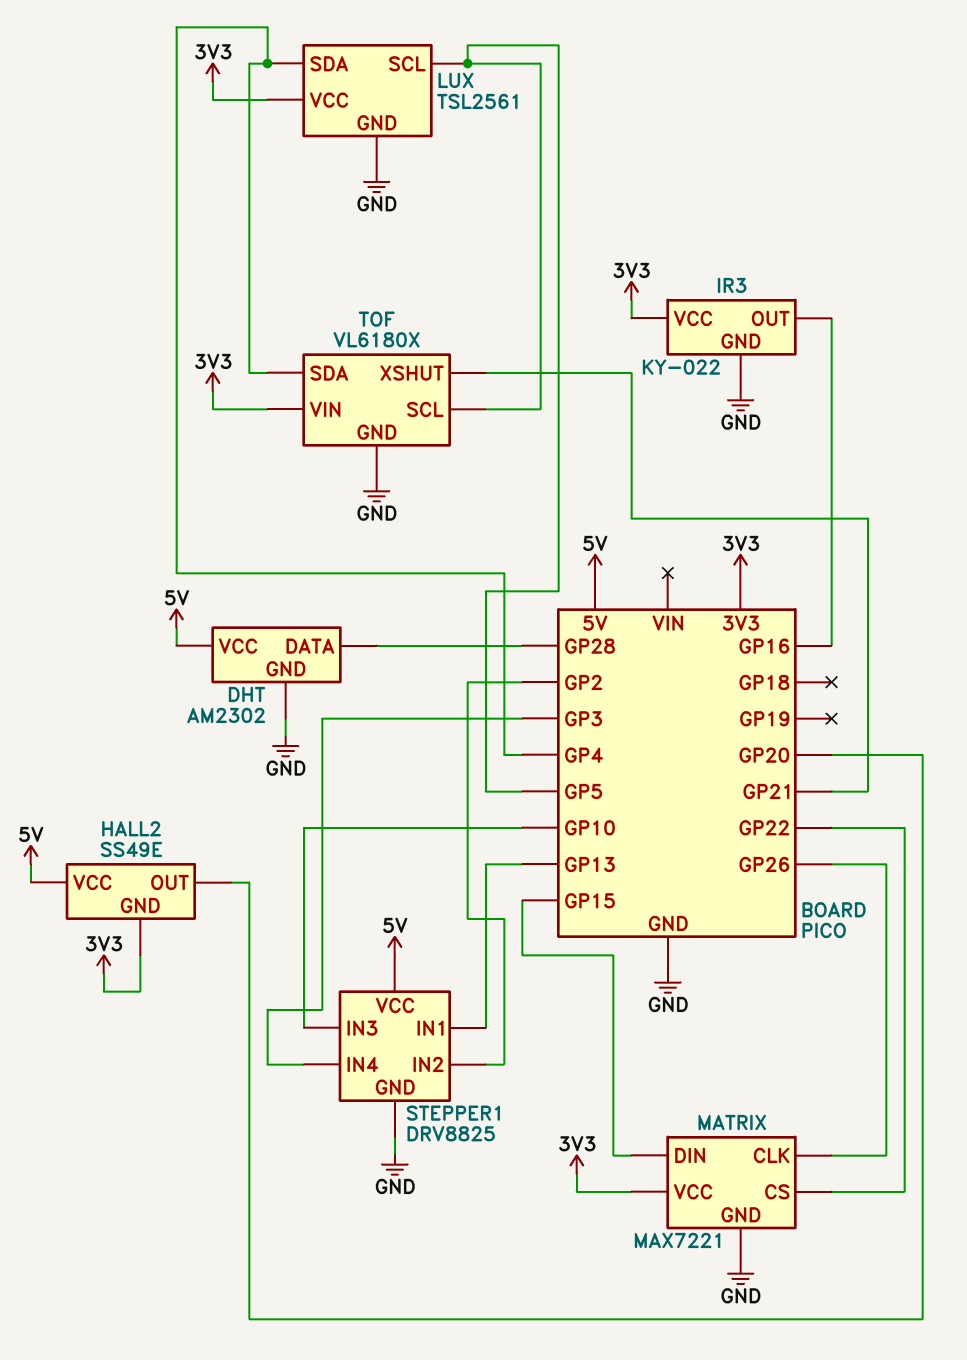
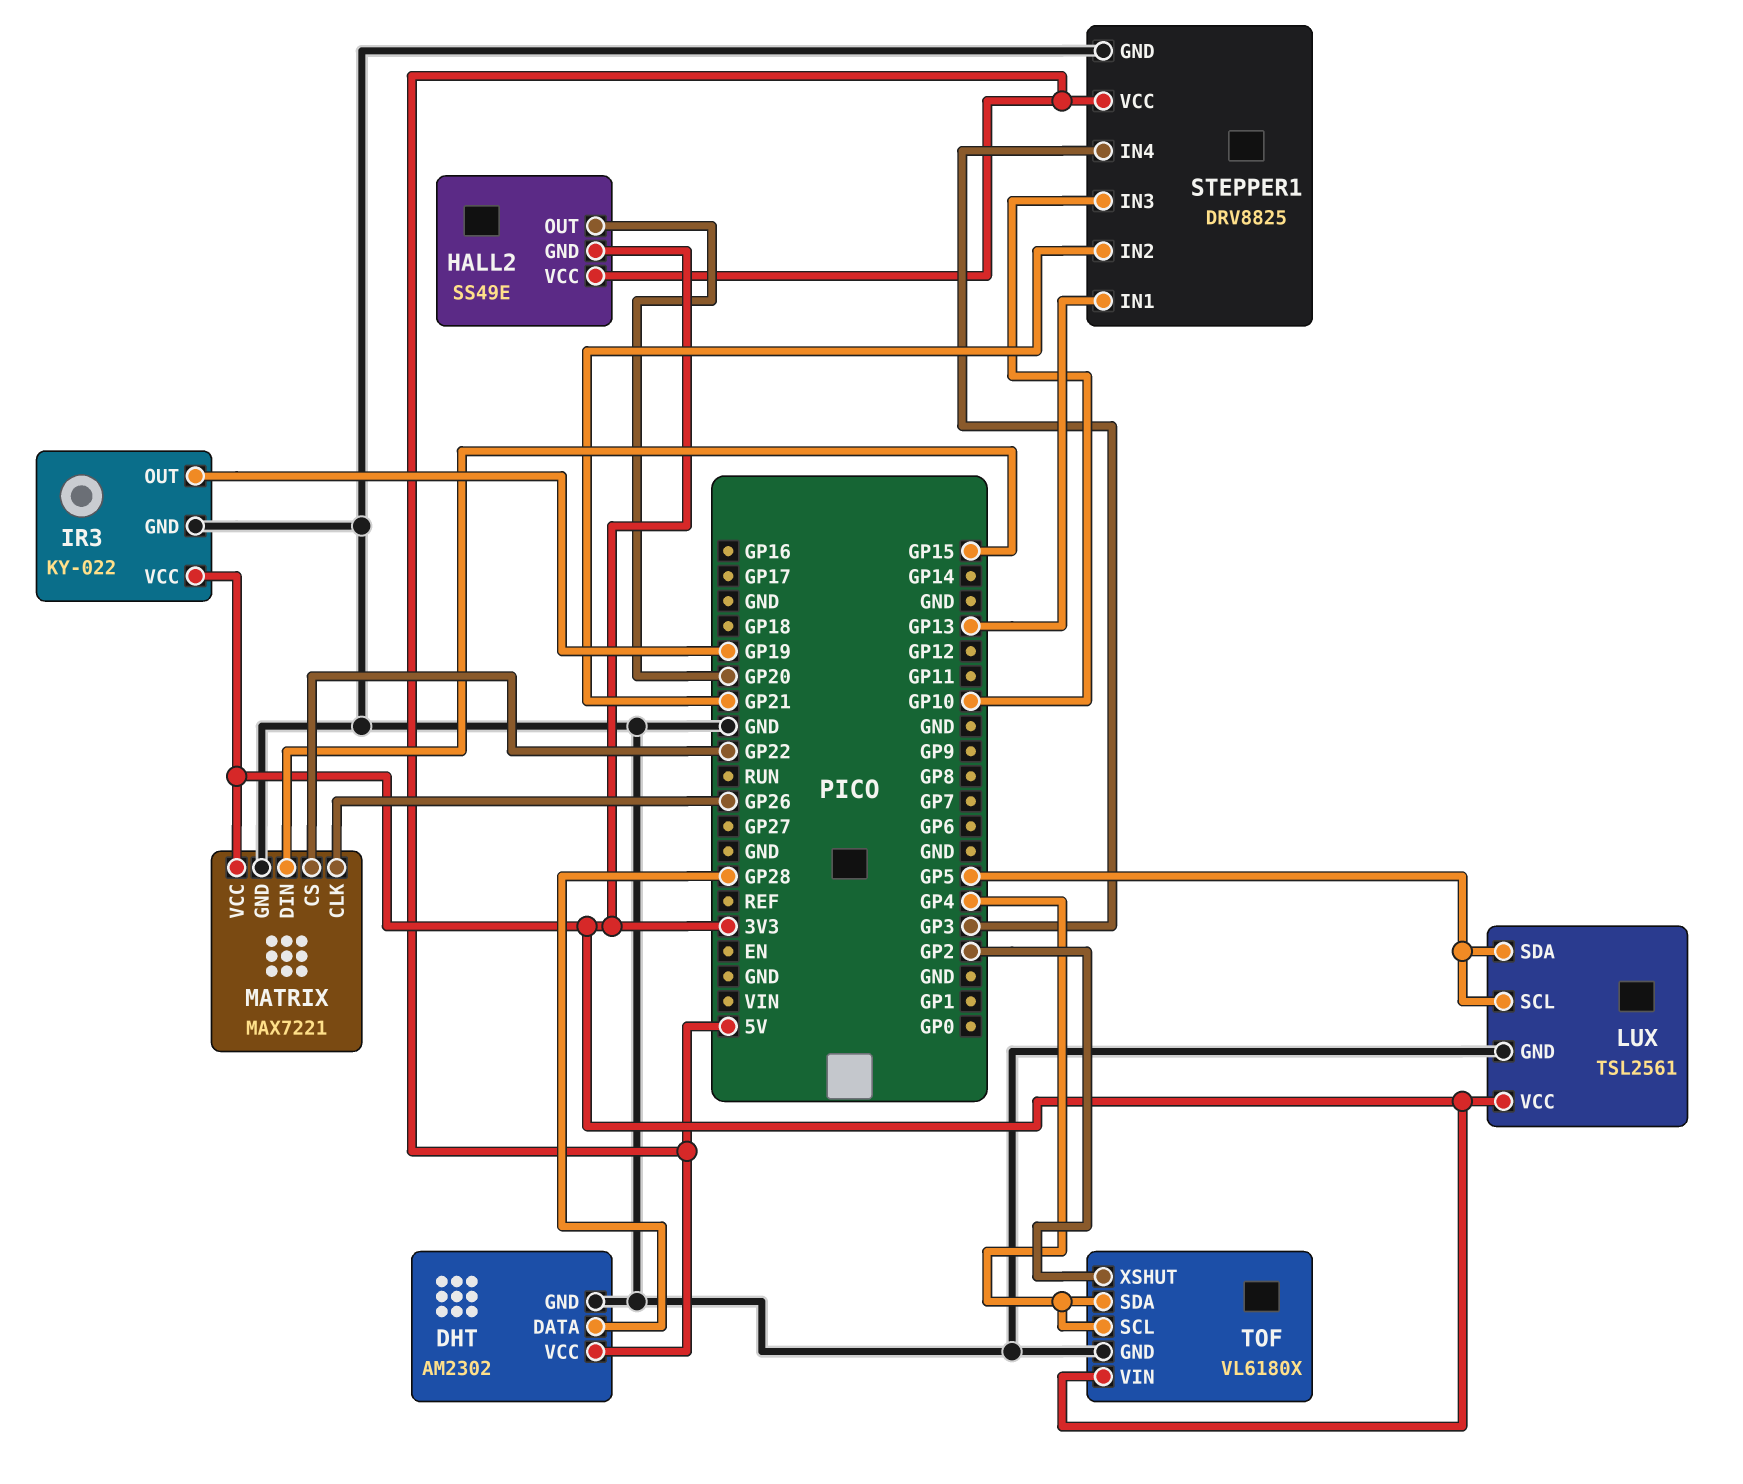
IR3 pin OUT: GP16 -> GP19
LUX pin SDA: GP4 -> GP5
STEPPER1 pin IN2: GP2 -> GP21
TOF pin SCL: GP5 -> GP4
TOF pin XSHUT: GP21 -> GP2

